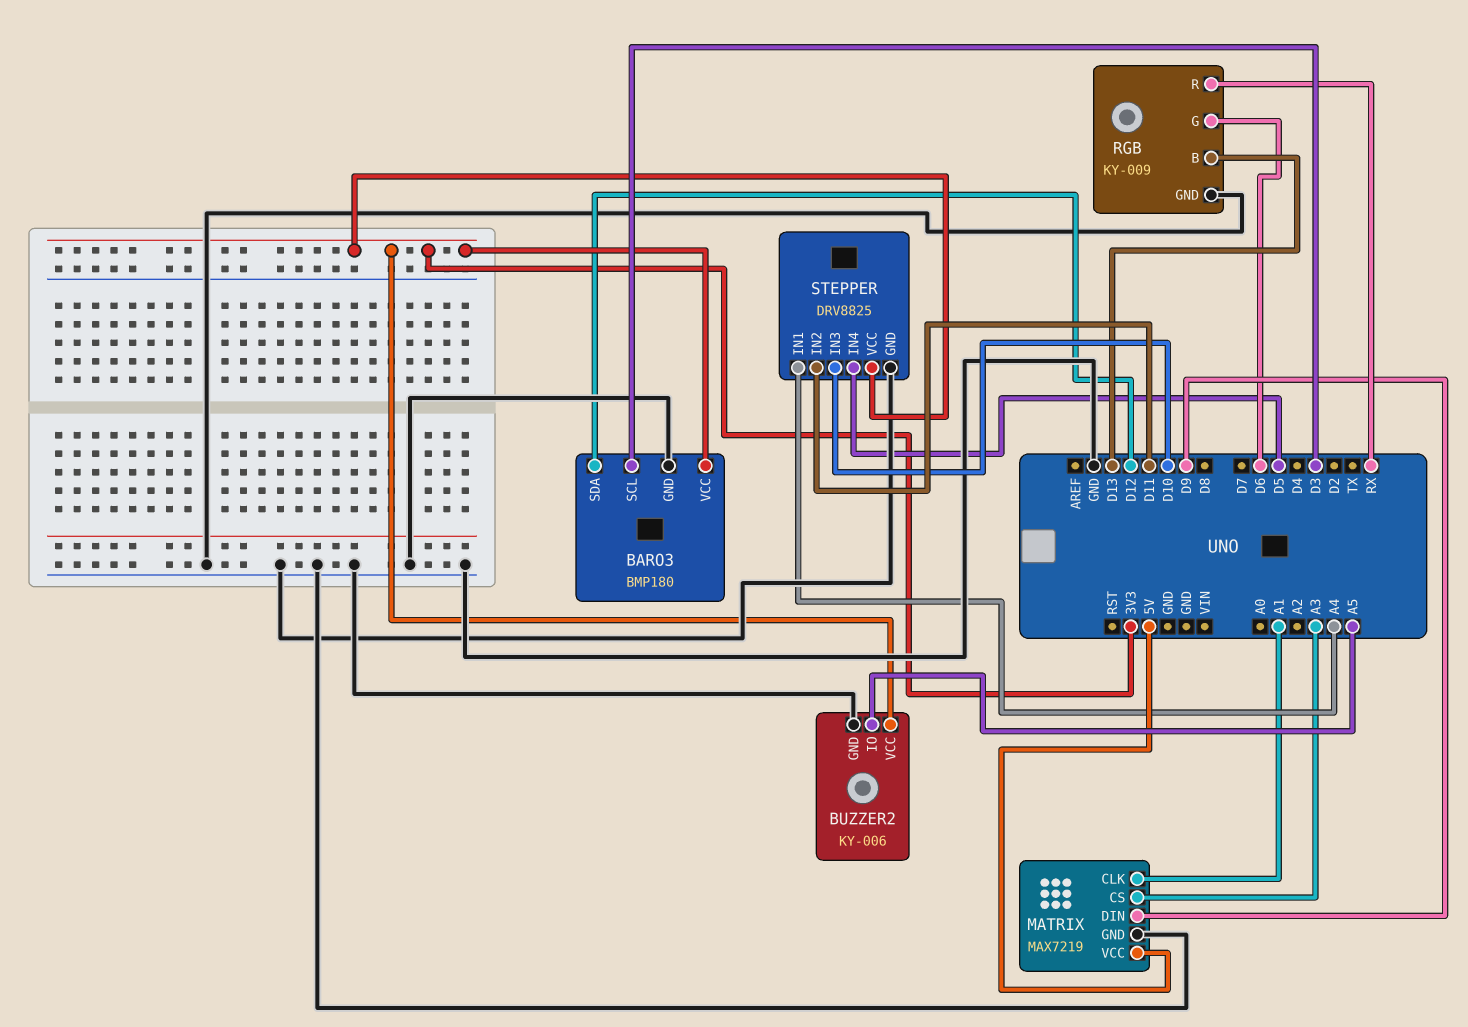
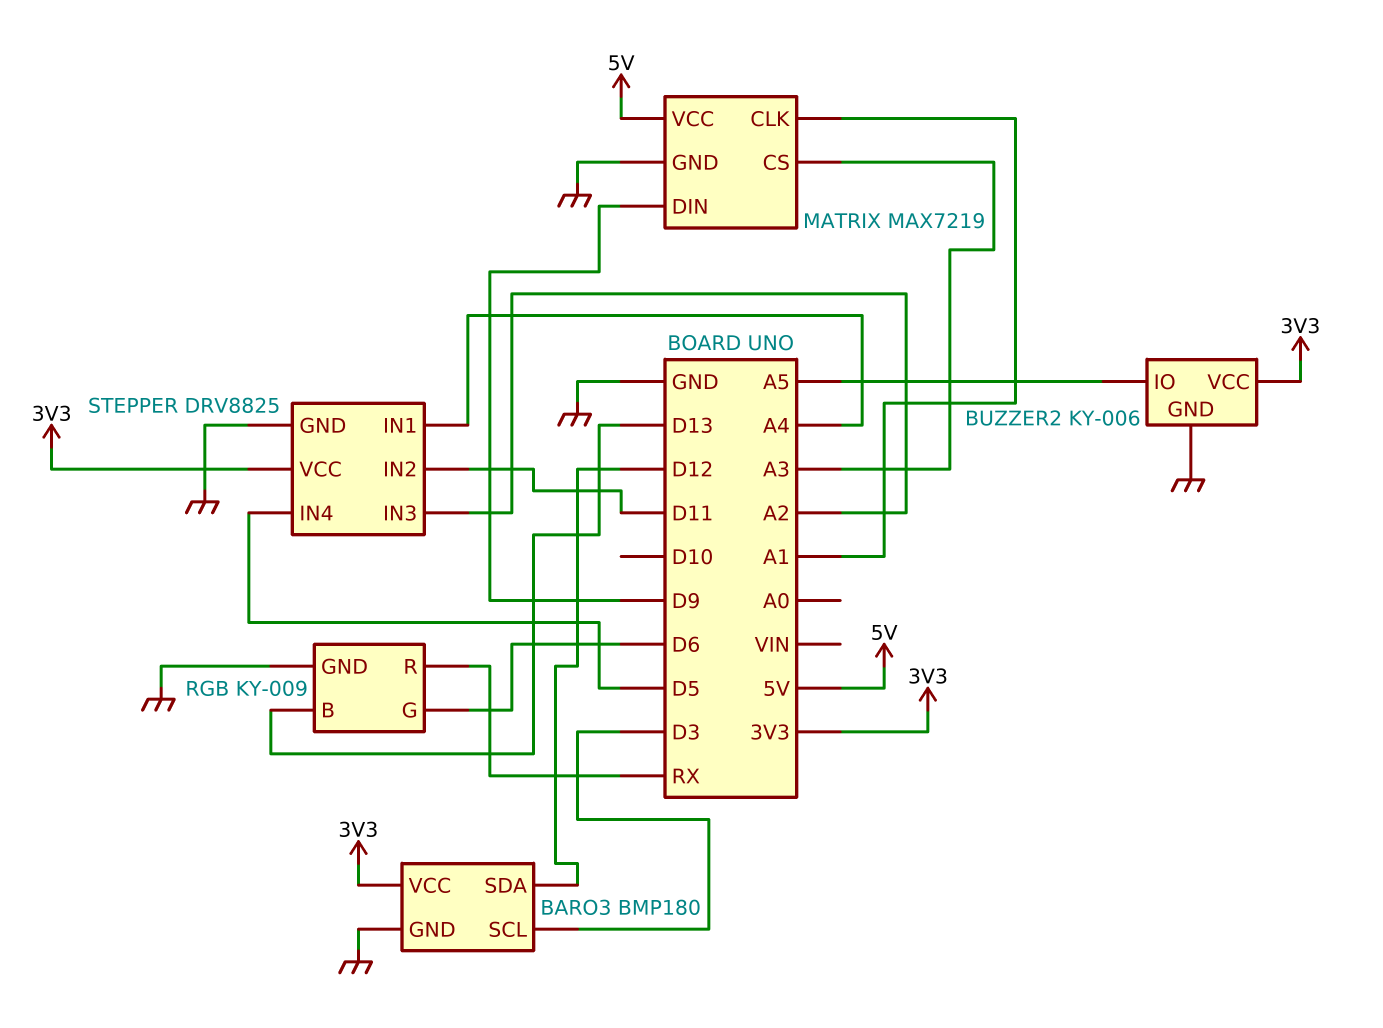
STEPPER pin IN3: D10 -> A2

